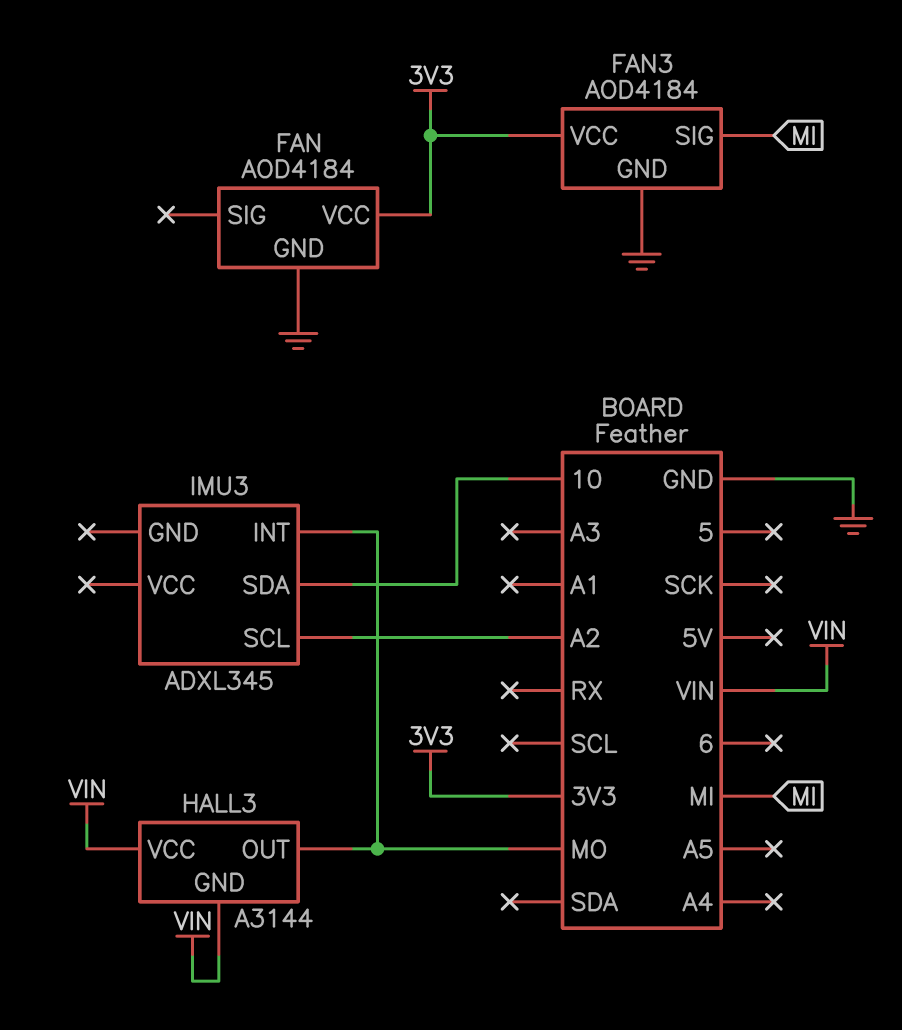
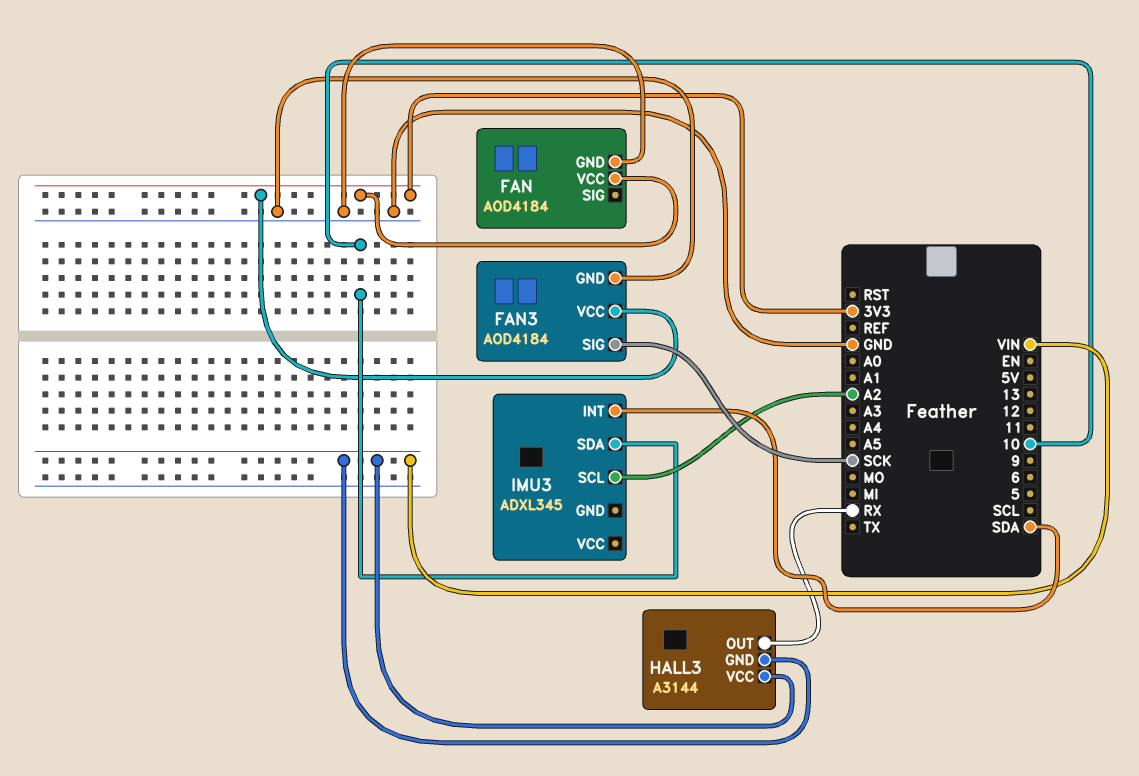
FAN3 pin SIG: MI -> SCK
HALL3 pin OUT: MO -> RX
IMU3 pin INT: MO -> SDA

